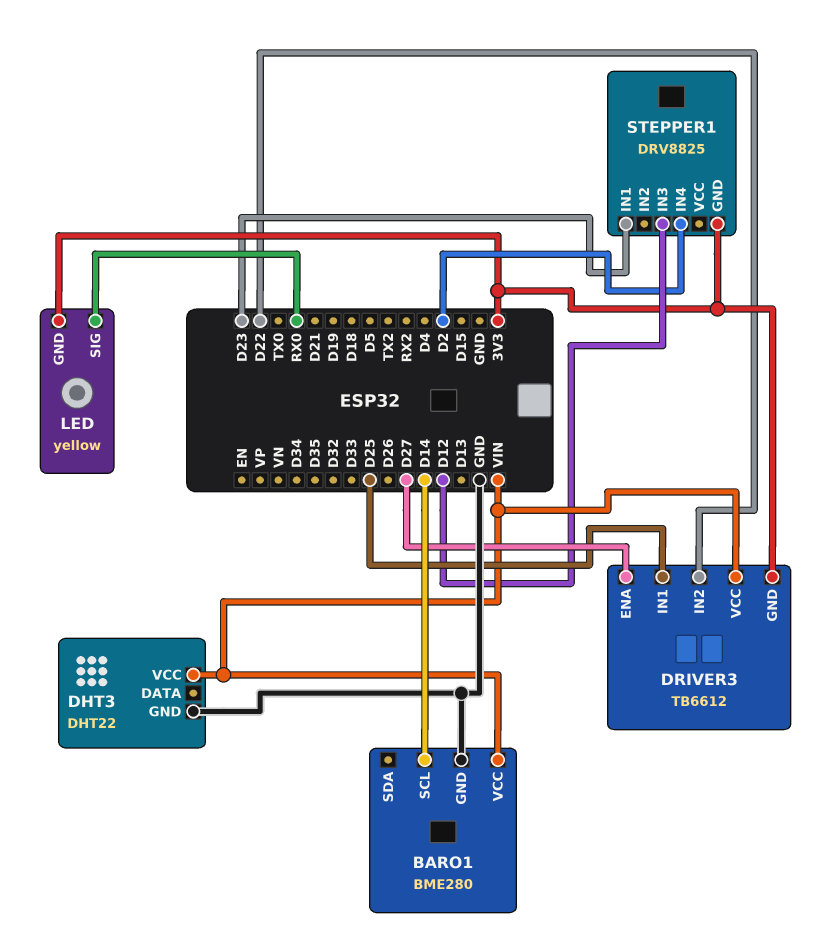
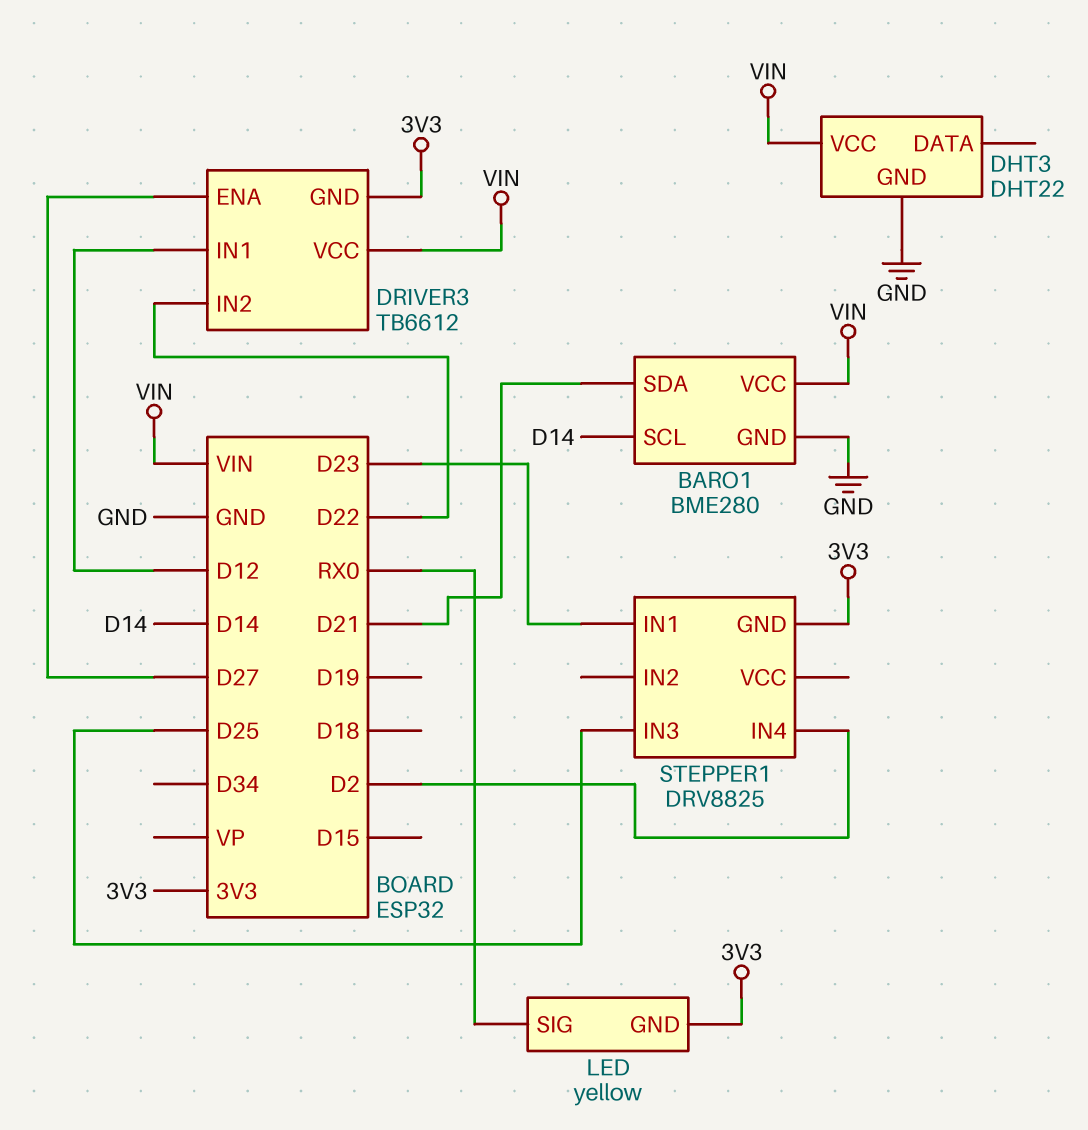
BARO1 pin SDA: none -> D21
DRIVER3 pin IN1: D25 -> D12
STEPPER1 pin IN3: D12 -> D25

